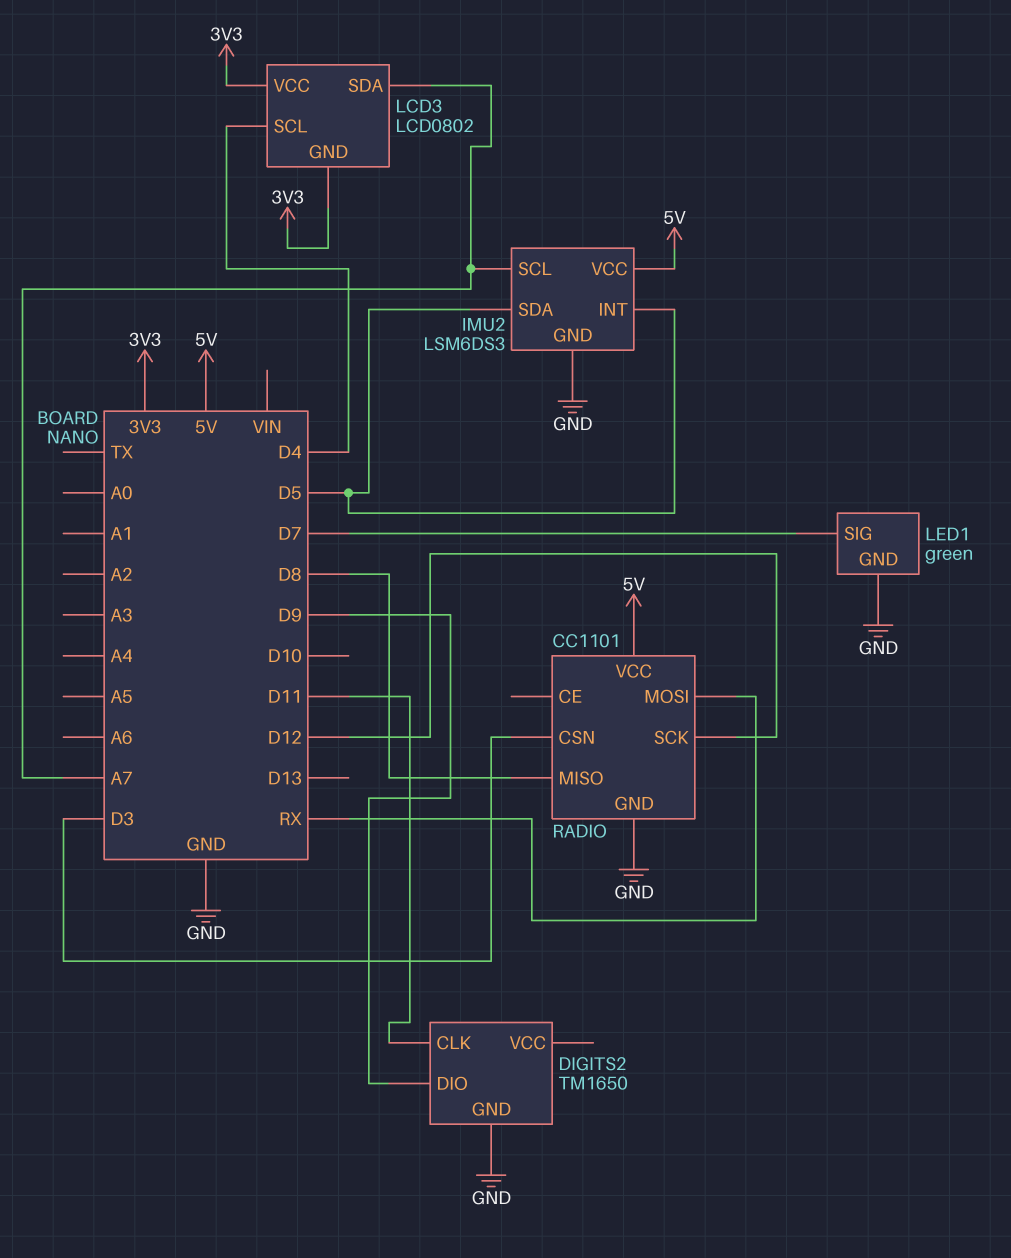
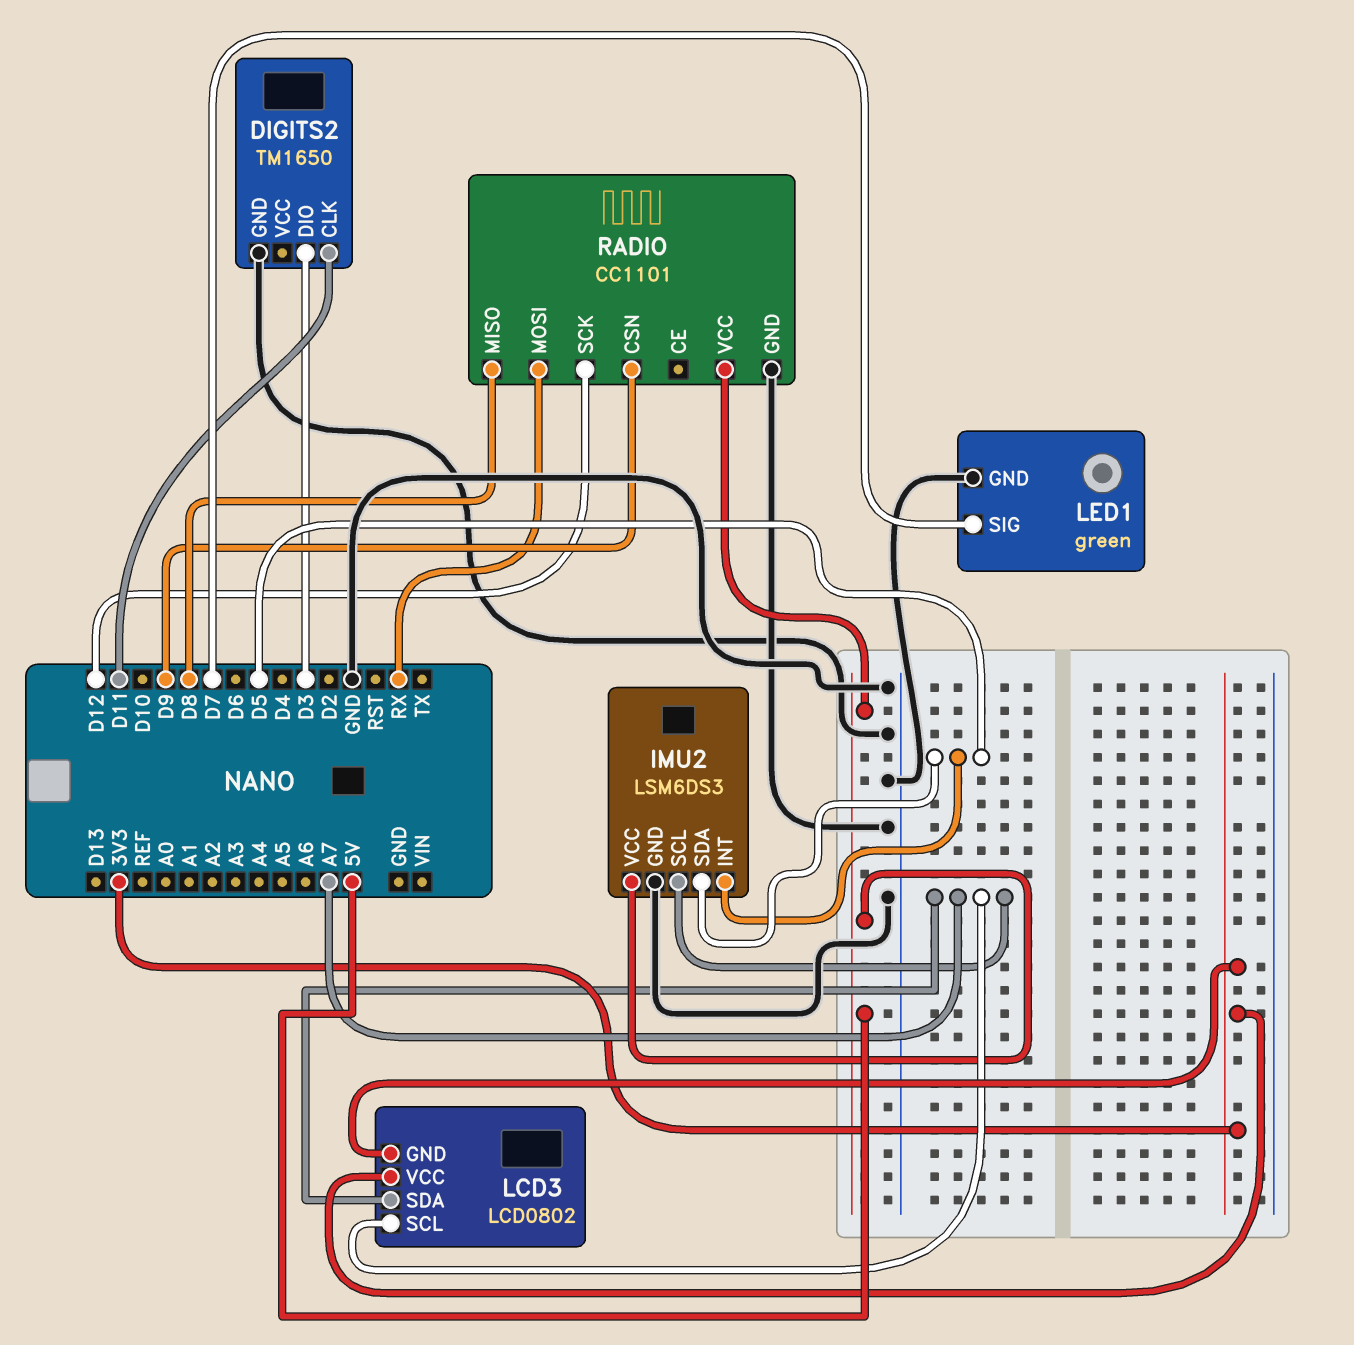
DIGITS2 pin DIO: D9 -> D3
LCD3 pin SCL: D4 -> A7
RADIO pin CSN: D3 -> D9

